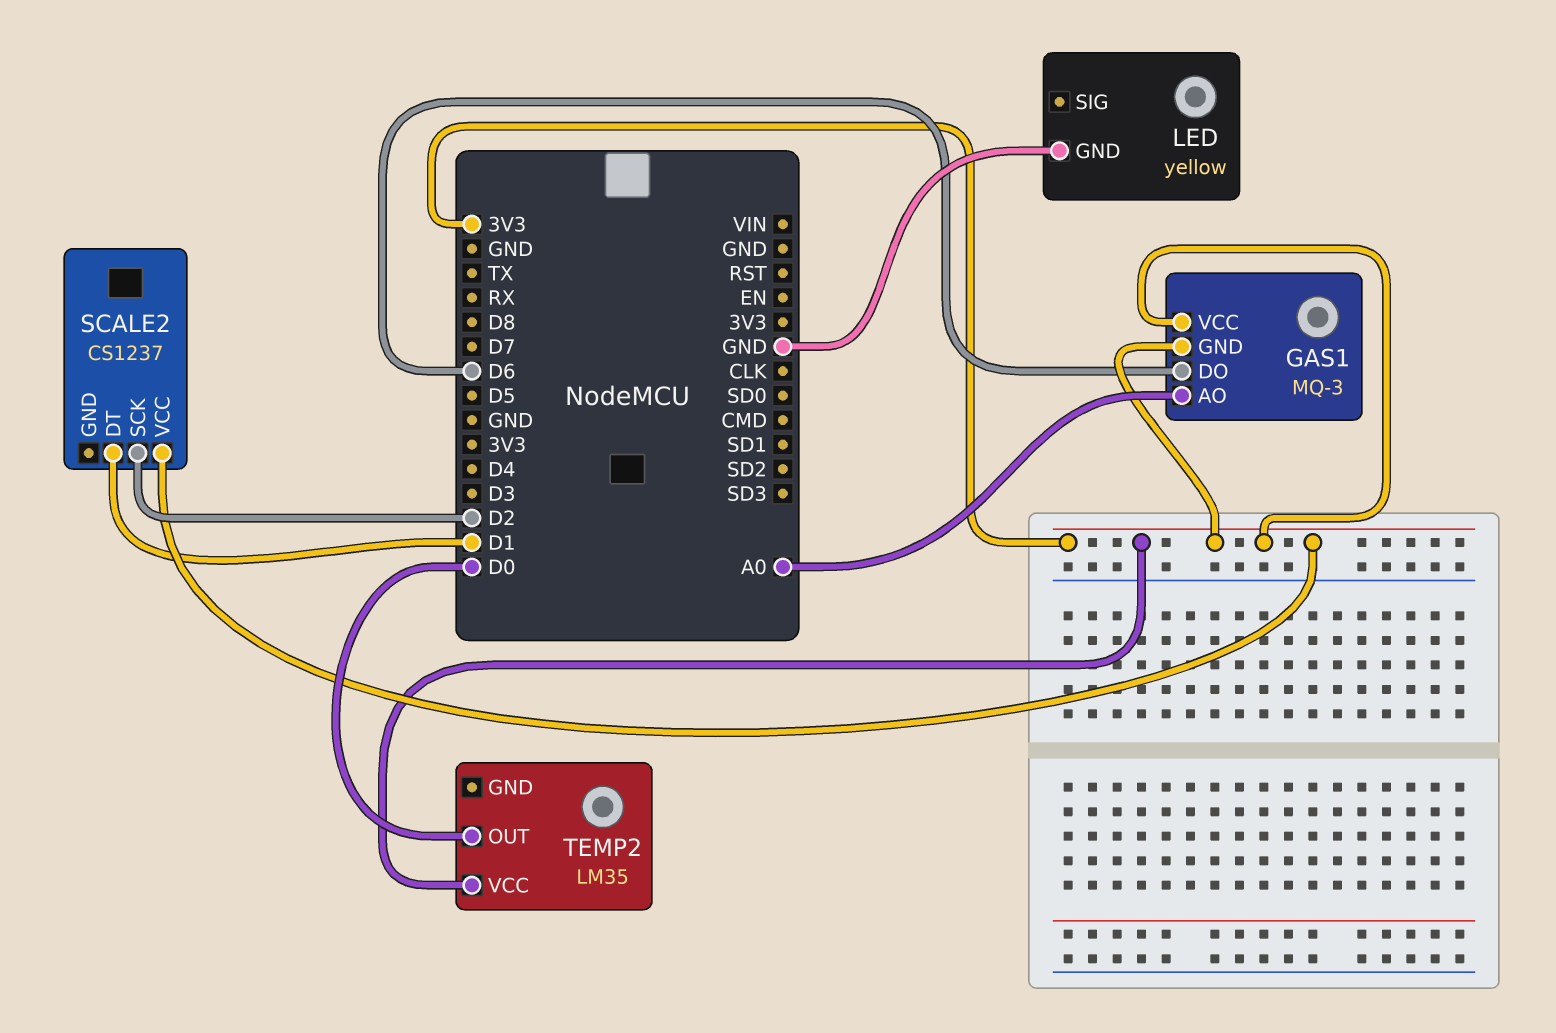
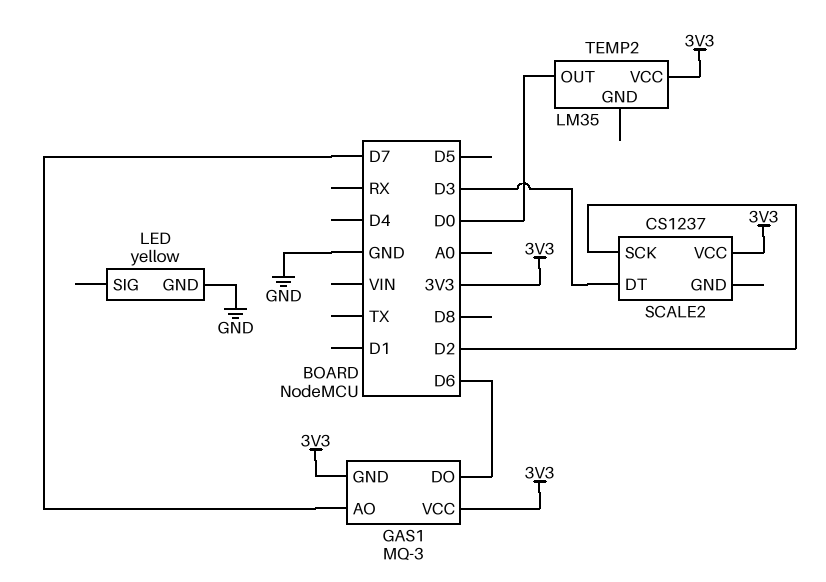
GAS1 pin AO: A0 -> D7
SCALE2 pin DT: D1 -> D3

